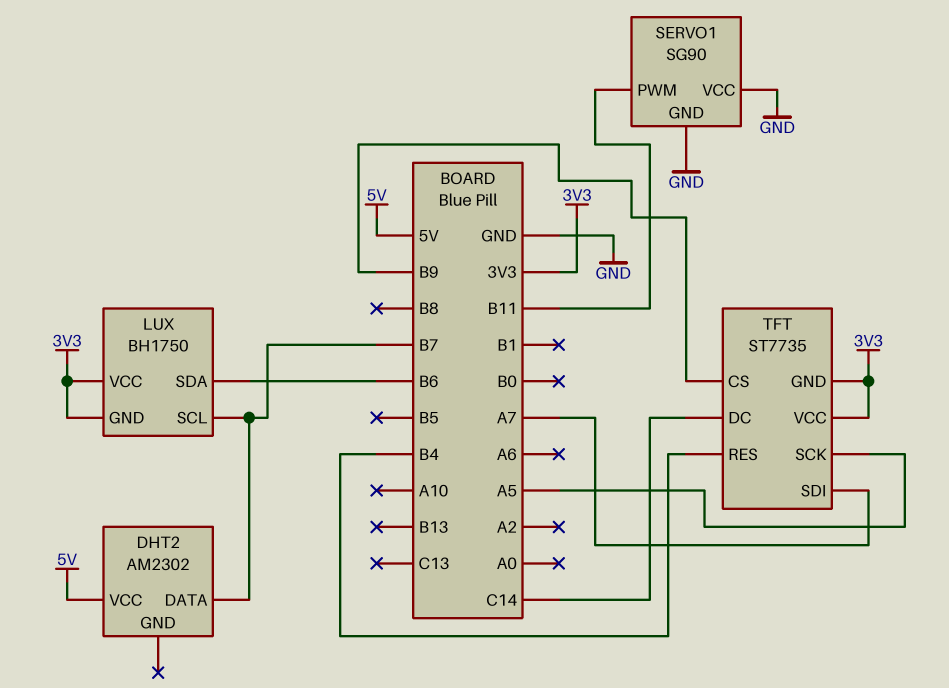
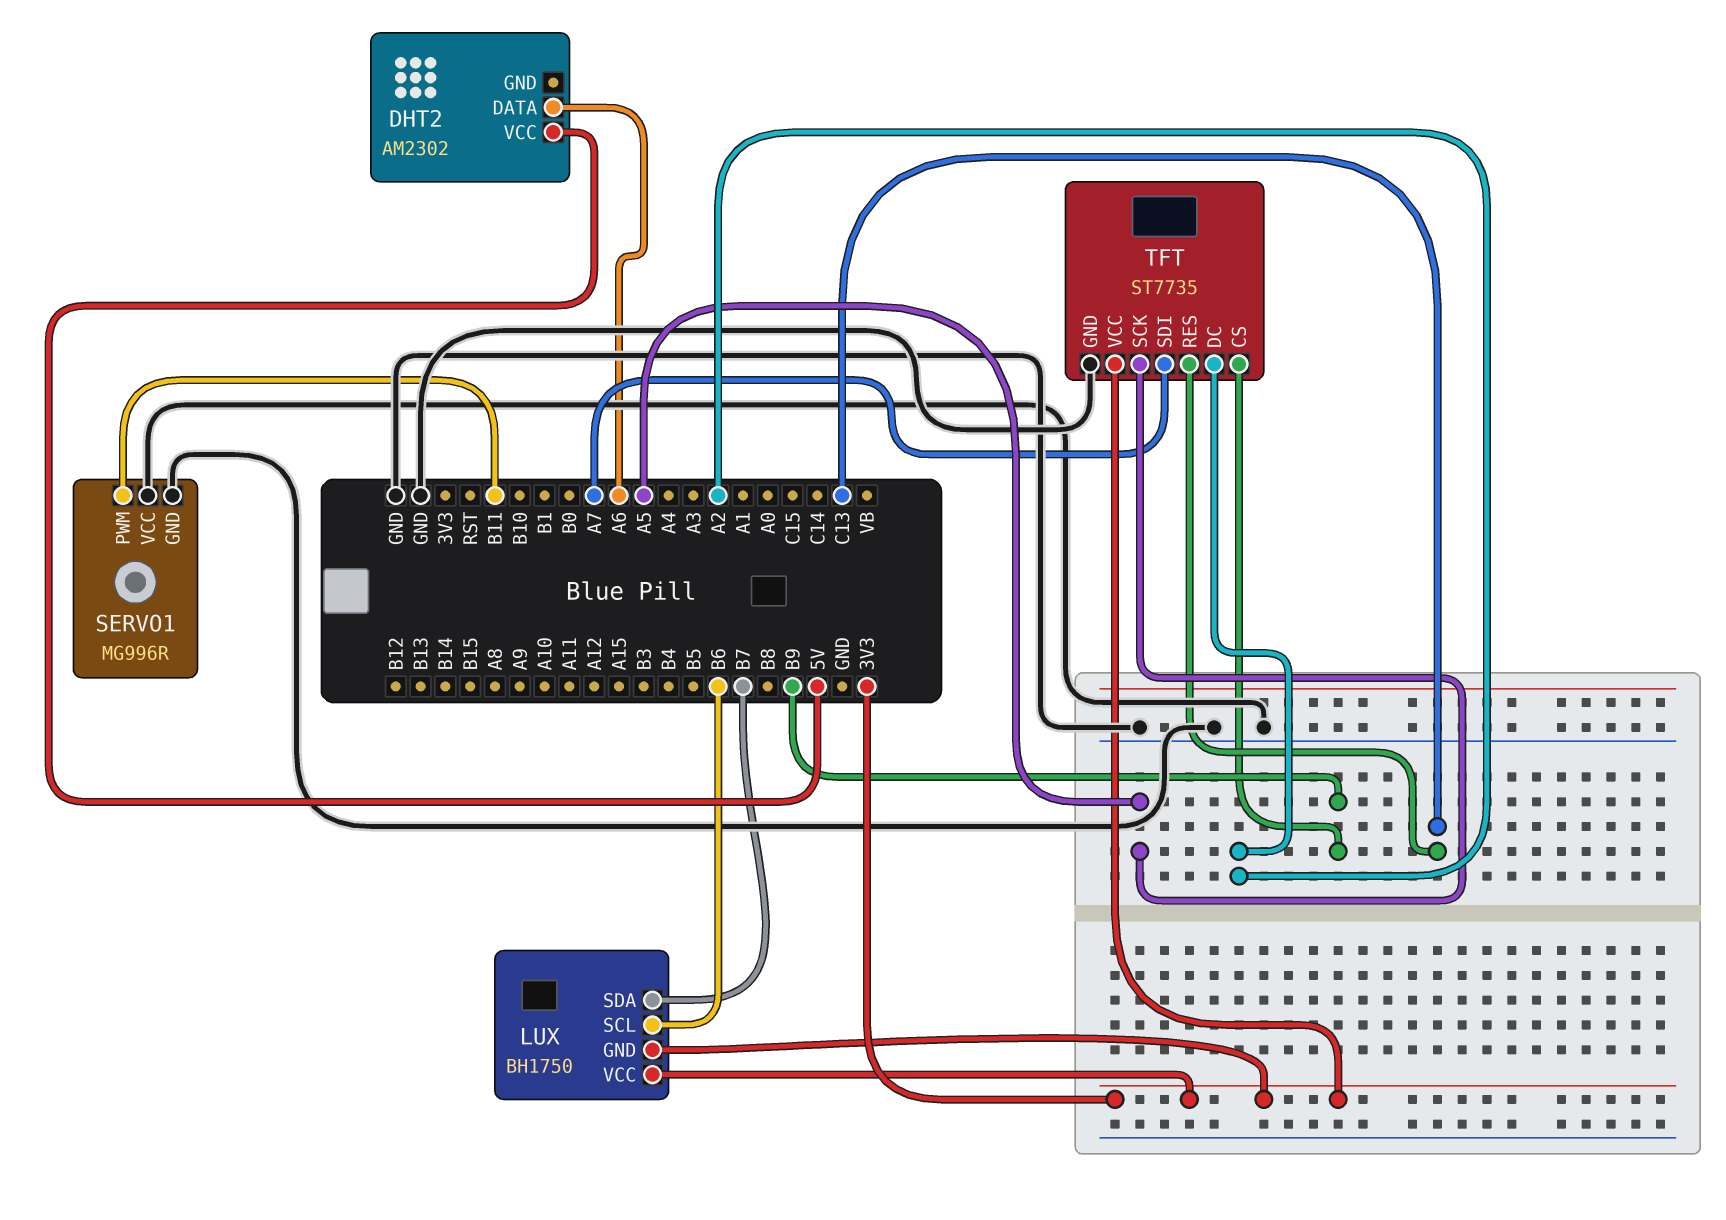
DHT2 pin DATA: B7 -> A6
LUX pin SCL: B7 -> B6
LUX pin SDA: B6 -> B7
SERVO1: SG90 -> MG996R
TFT pin DC: C14 -> A2
TFT pin GND: 3V3 -> GND
TFT pin RES: B4 -> C13

